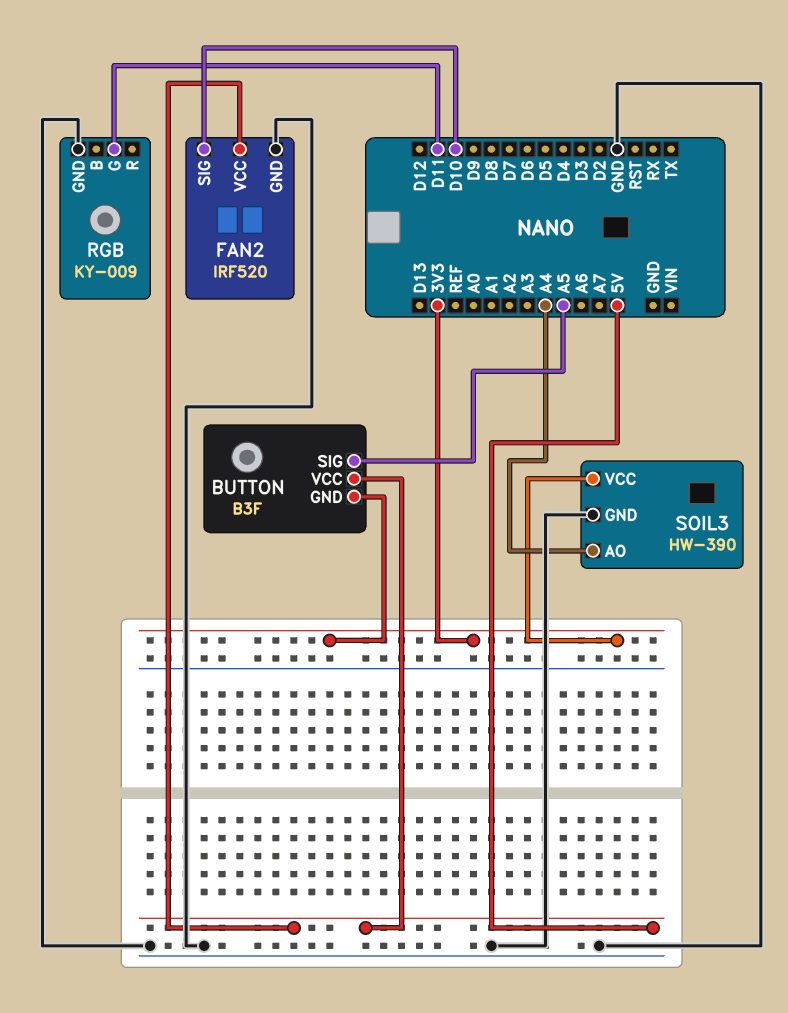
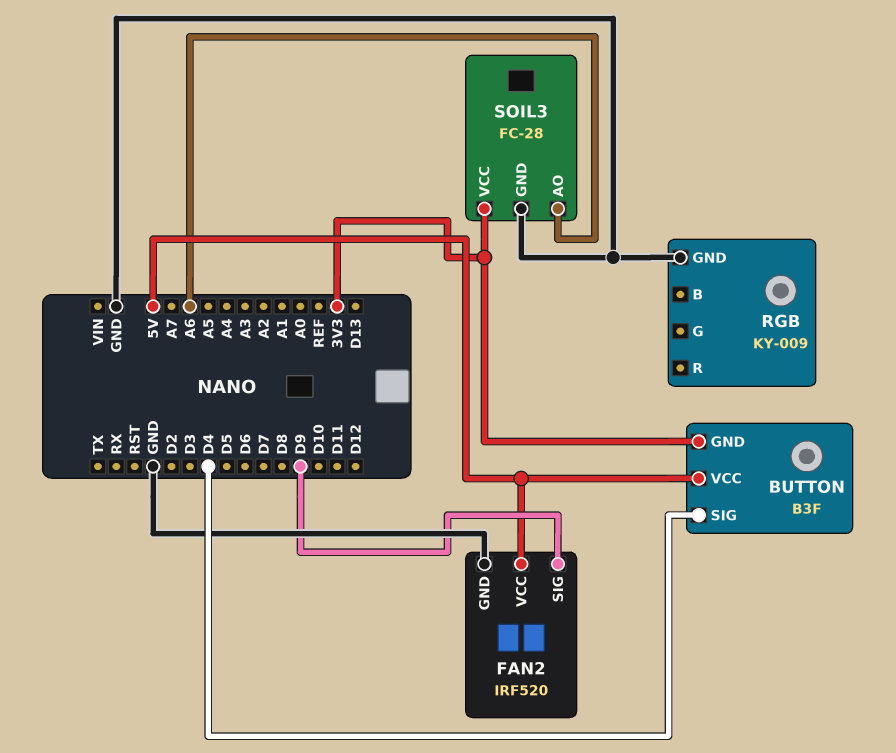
BUTTON pin SIG: A5 -> D4
FAN2 pin SIG: D10 -> D9
RGB pin G: D11 -> none
SOIL3: HW-390 -> FC-28
SOIL3 pin AO: A4 -> A6

